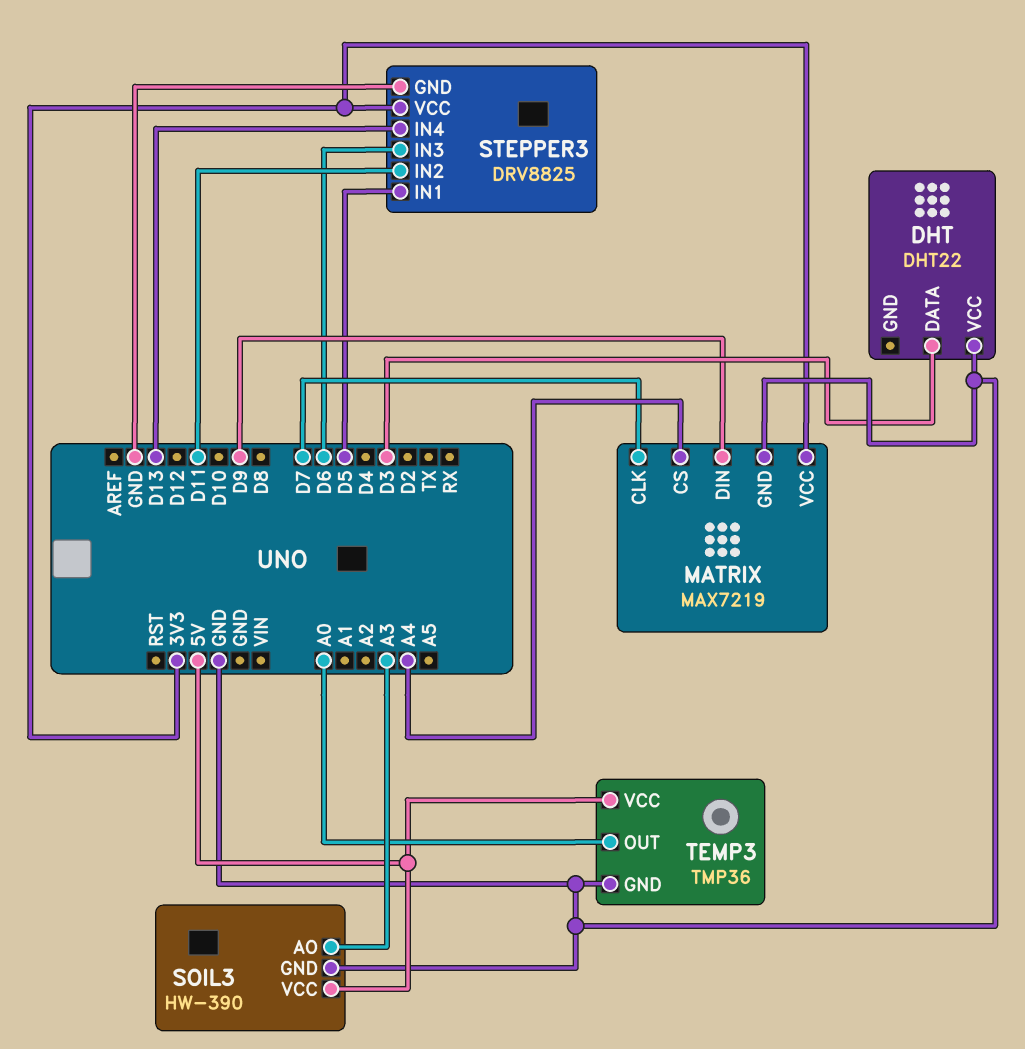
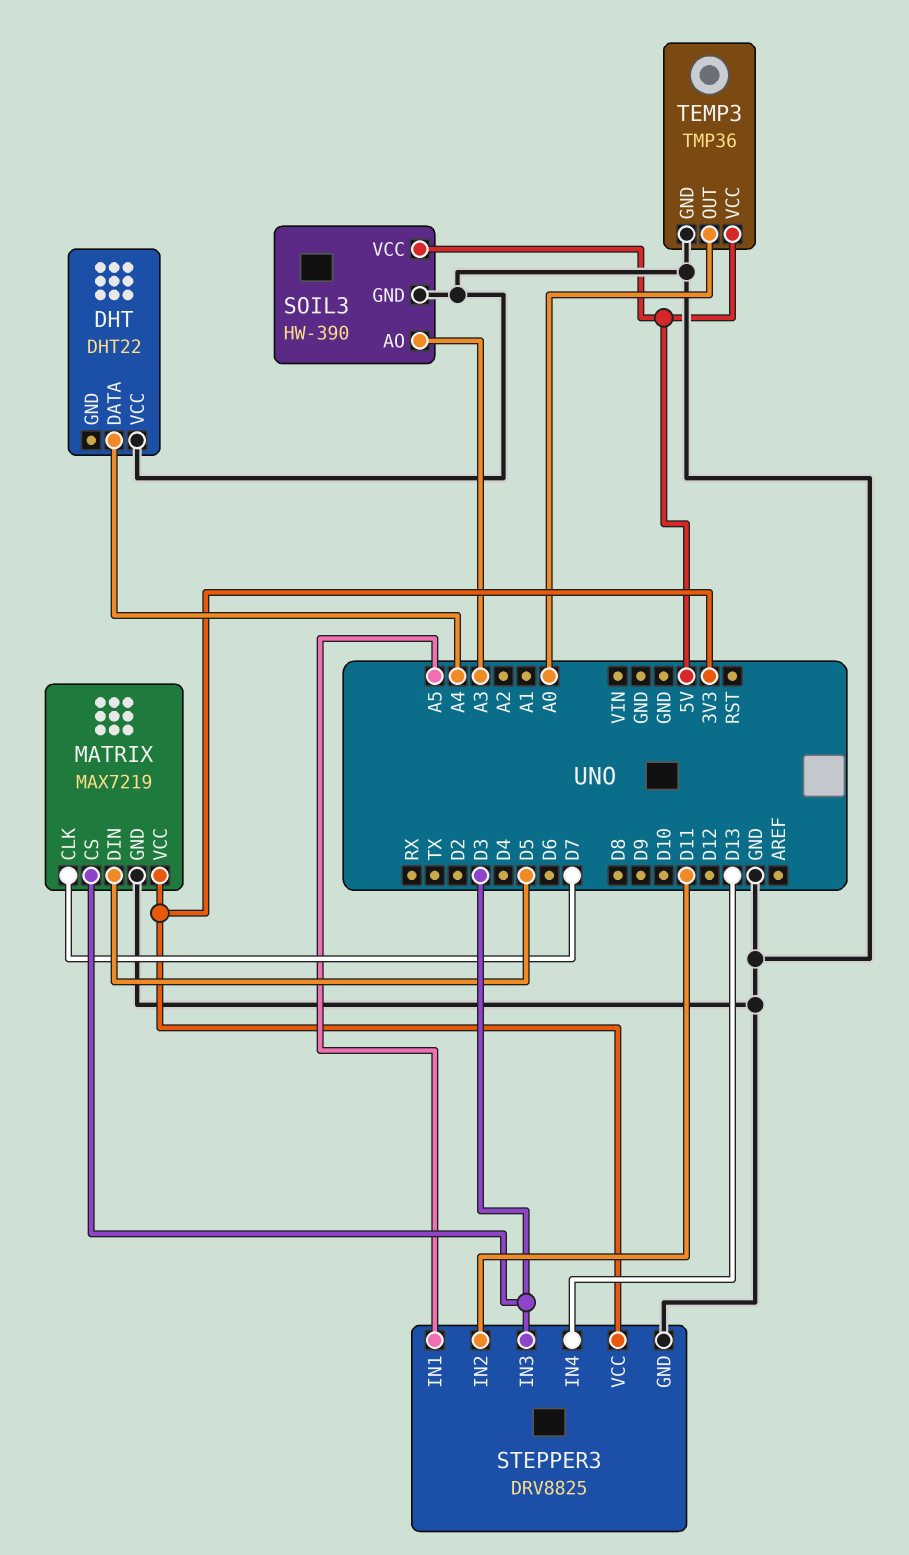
DHT pin DATA: D3 -> A4
MATRIX pin CS: A4 -> D3
MATRIX pin DIN: D9 -> D5
STEPPER3 pin IN1: D5 -> A5
STEPPER3 pin IN3: D6 -> D3

